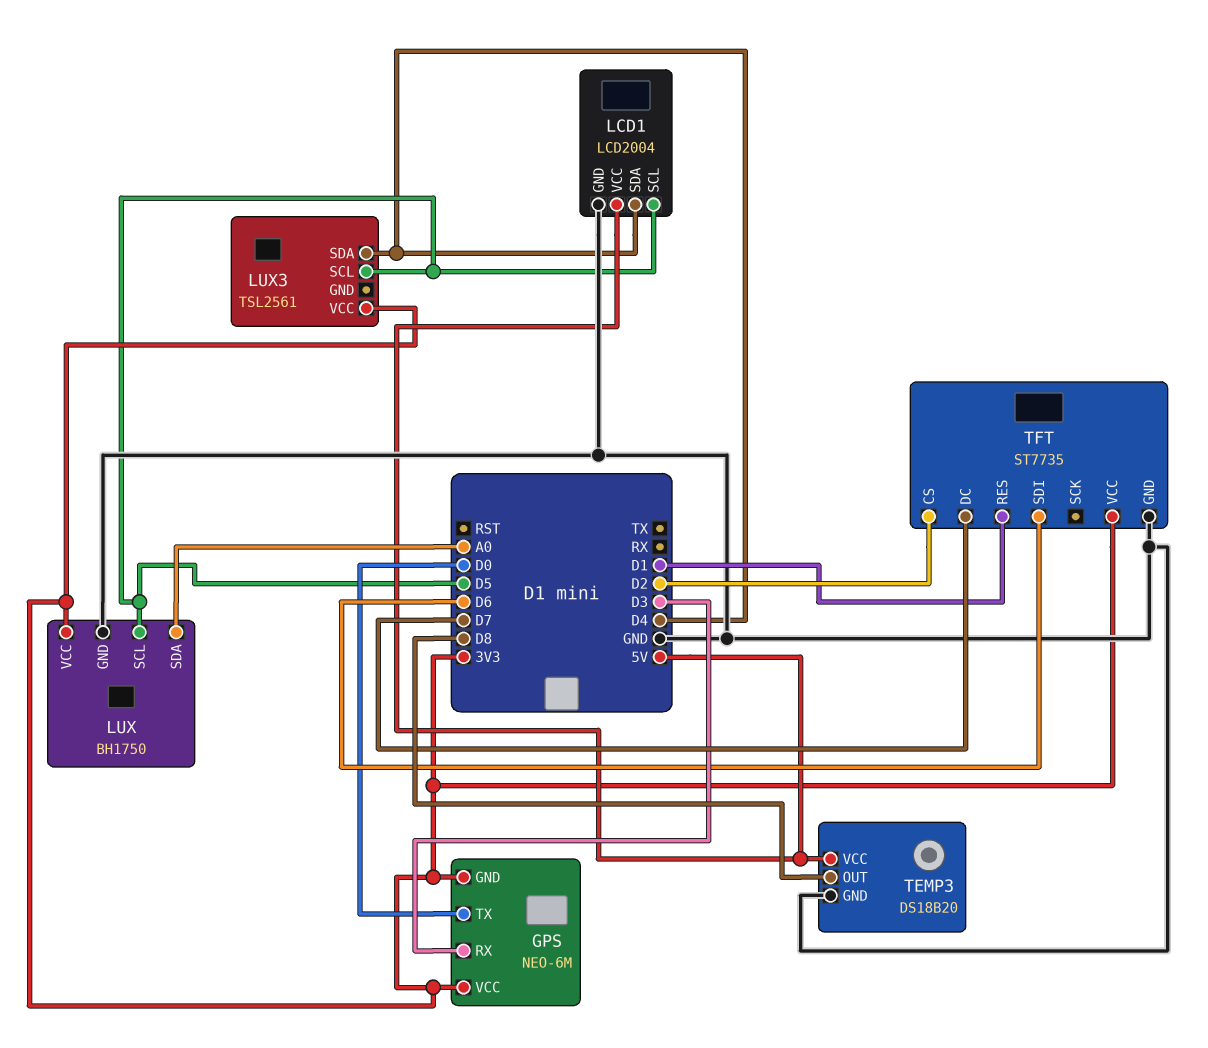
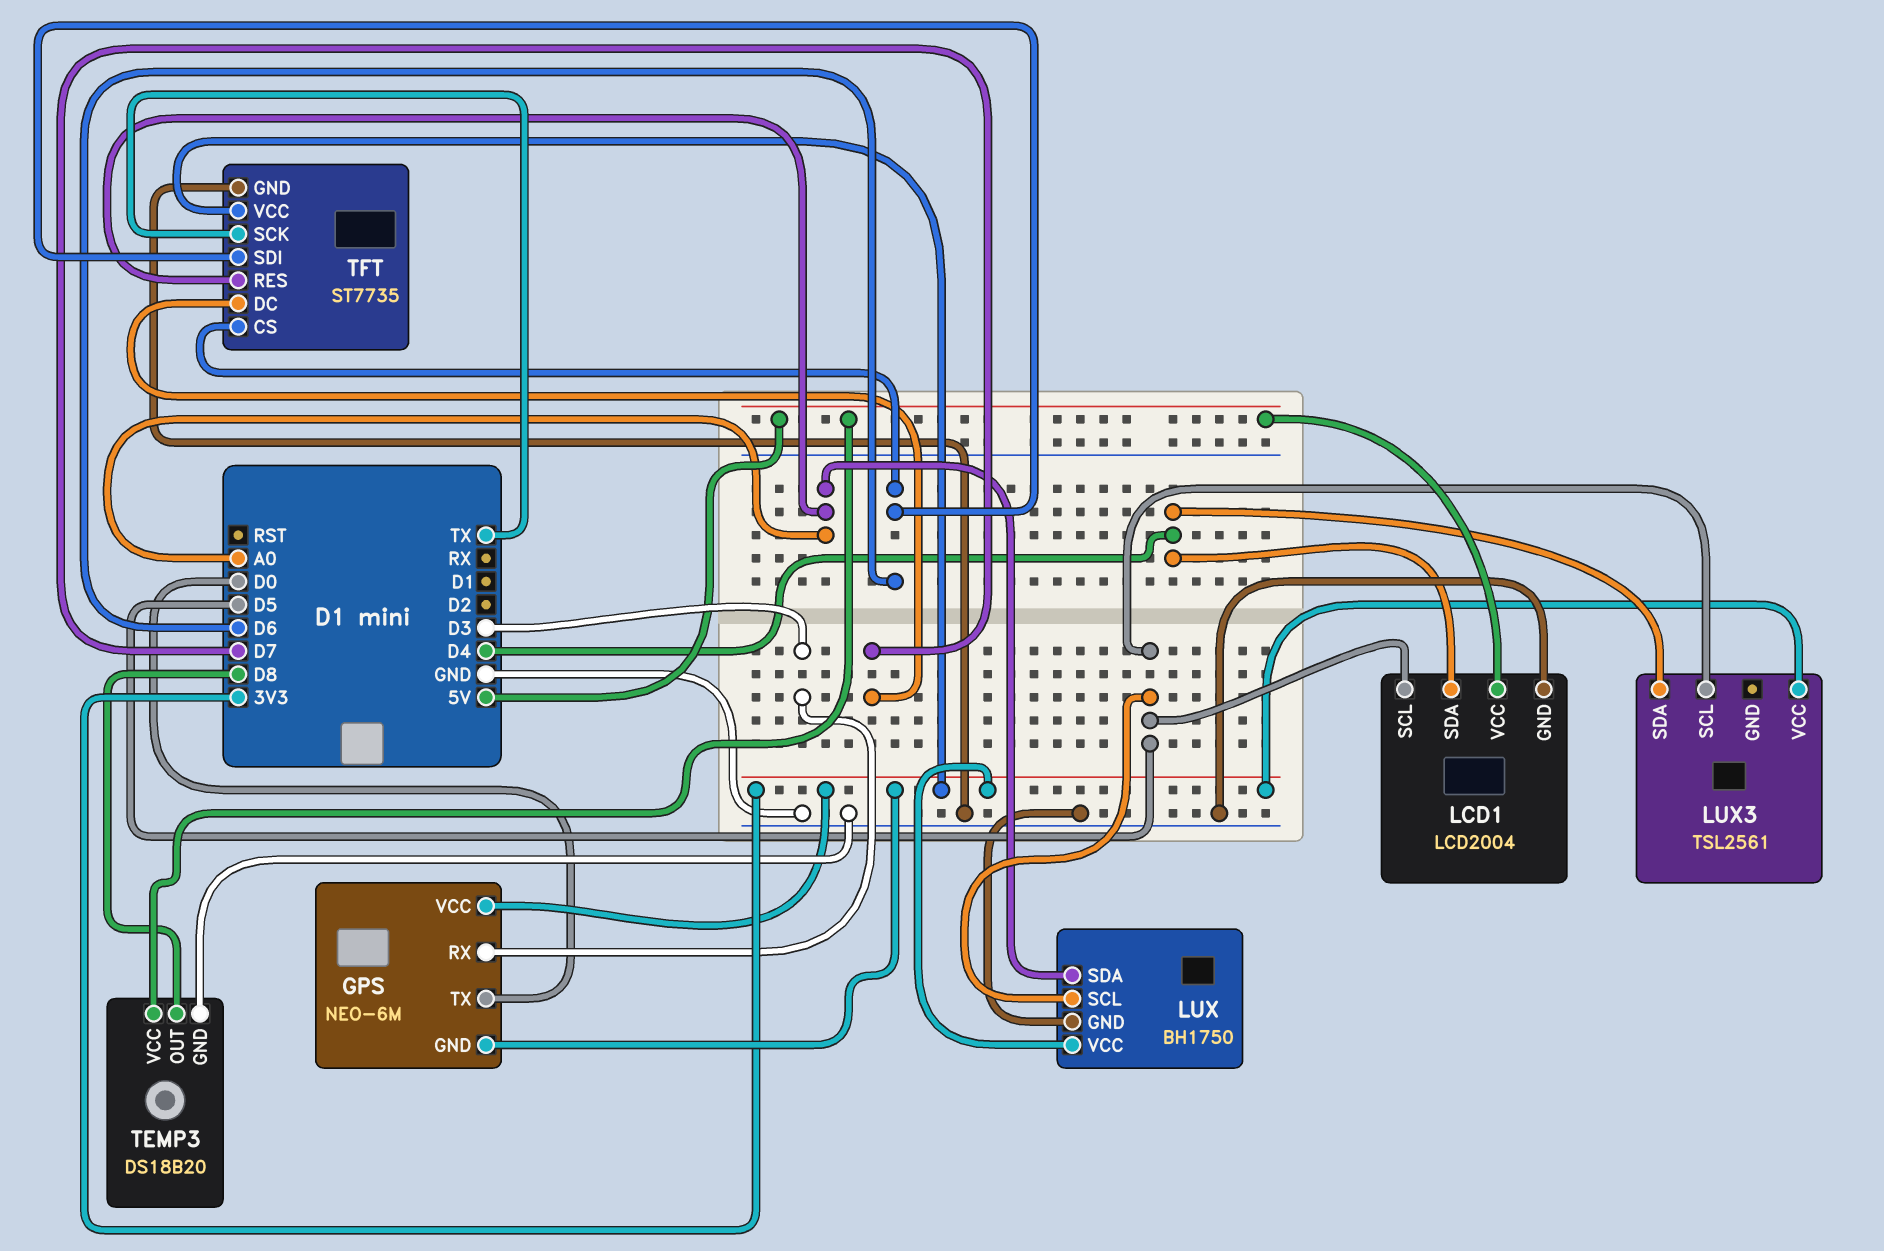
TFT pin CS: D2 -> D6
TFT pin RES: D1 -> A0
TFT pin SCK: none -> TX

